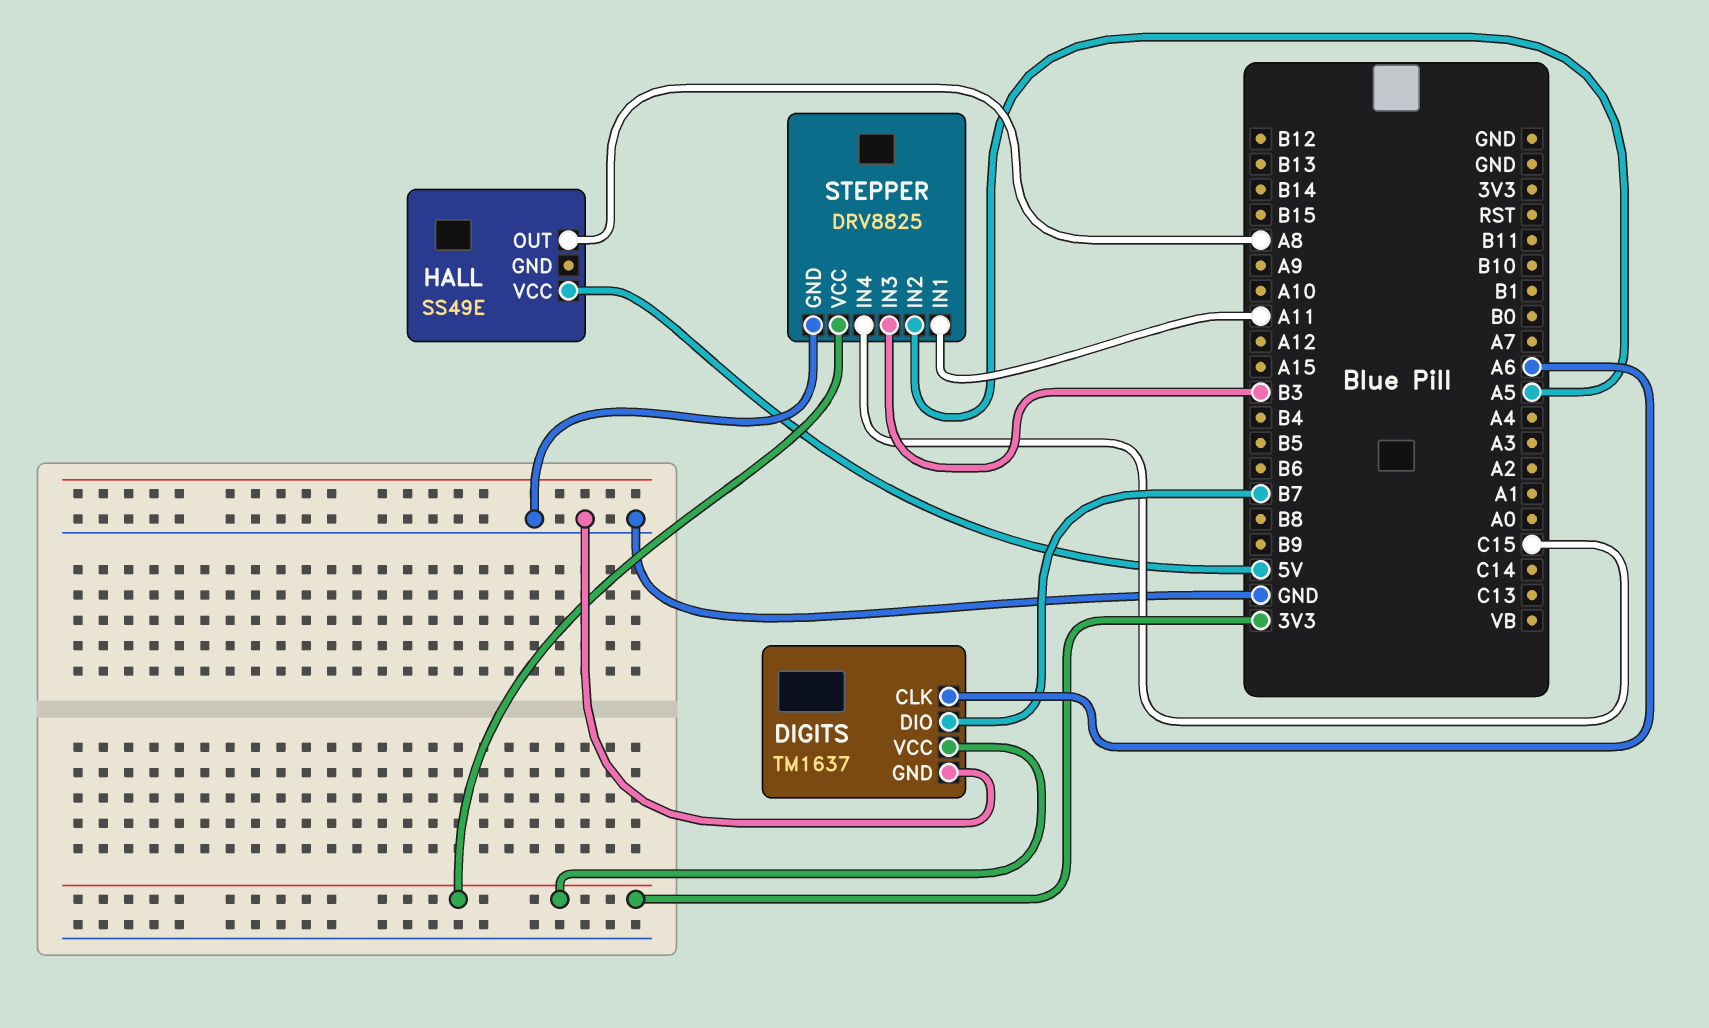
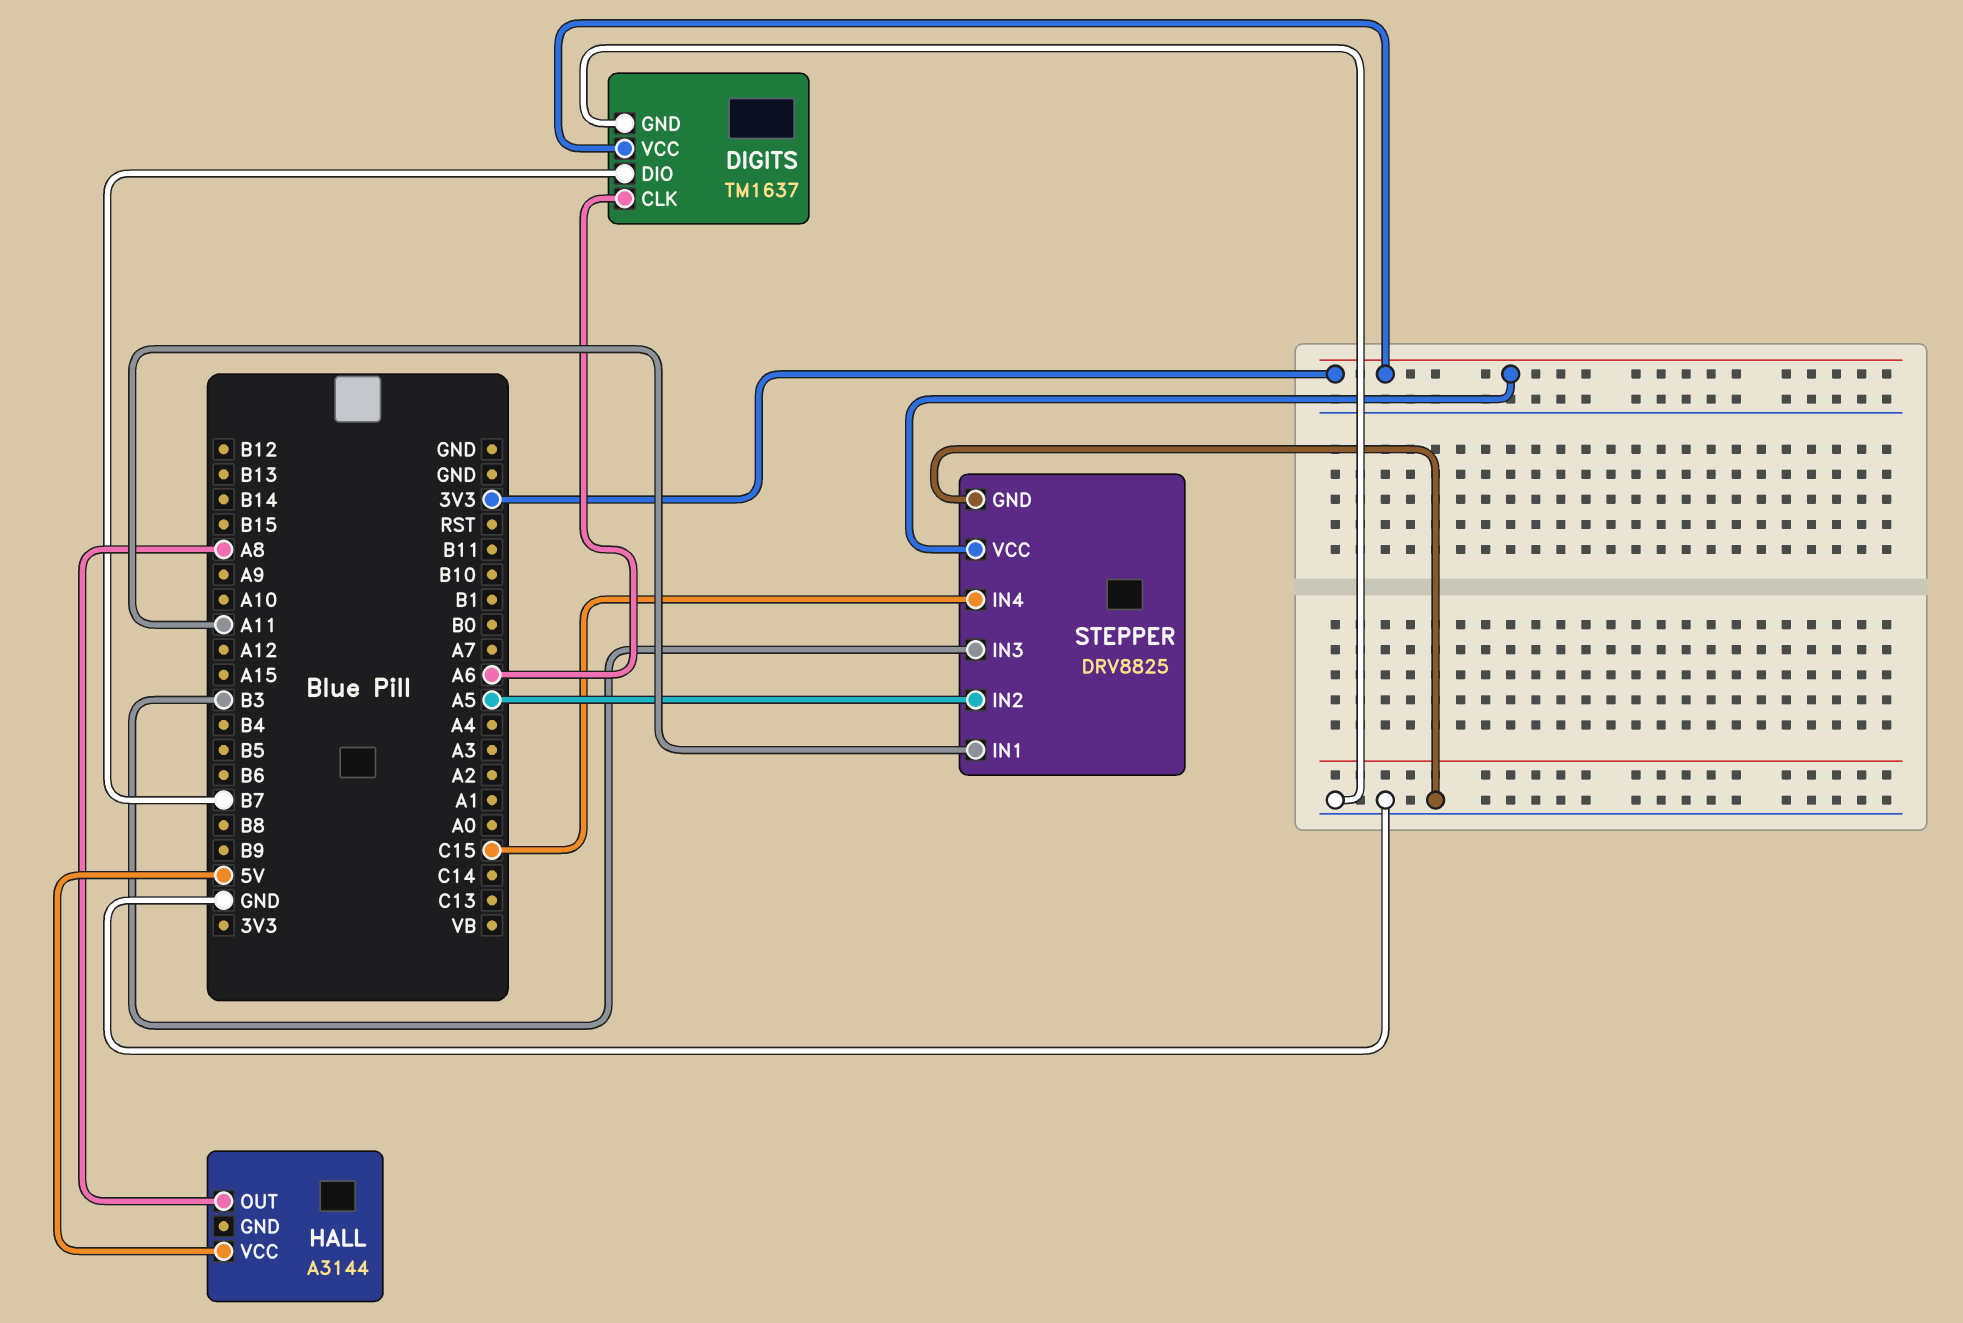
HALL: SS49E -> A3144

